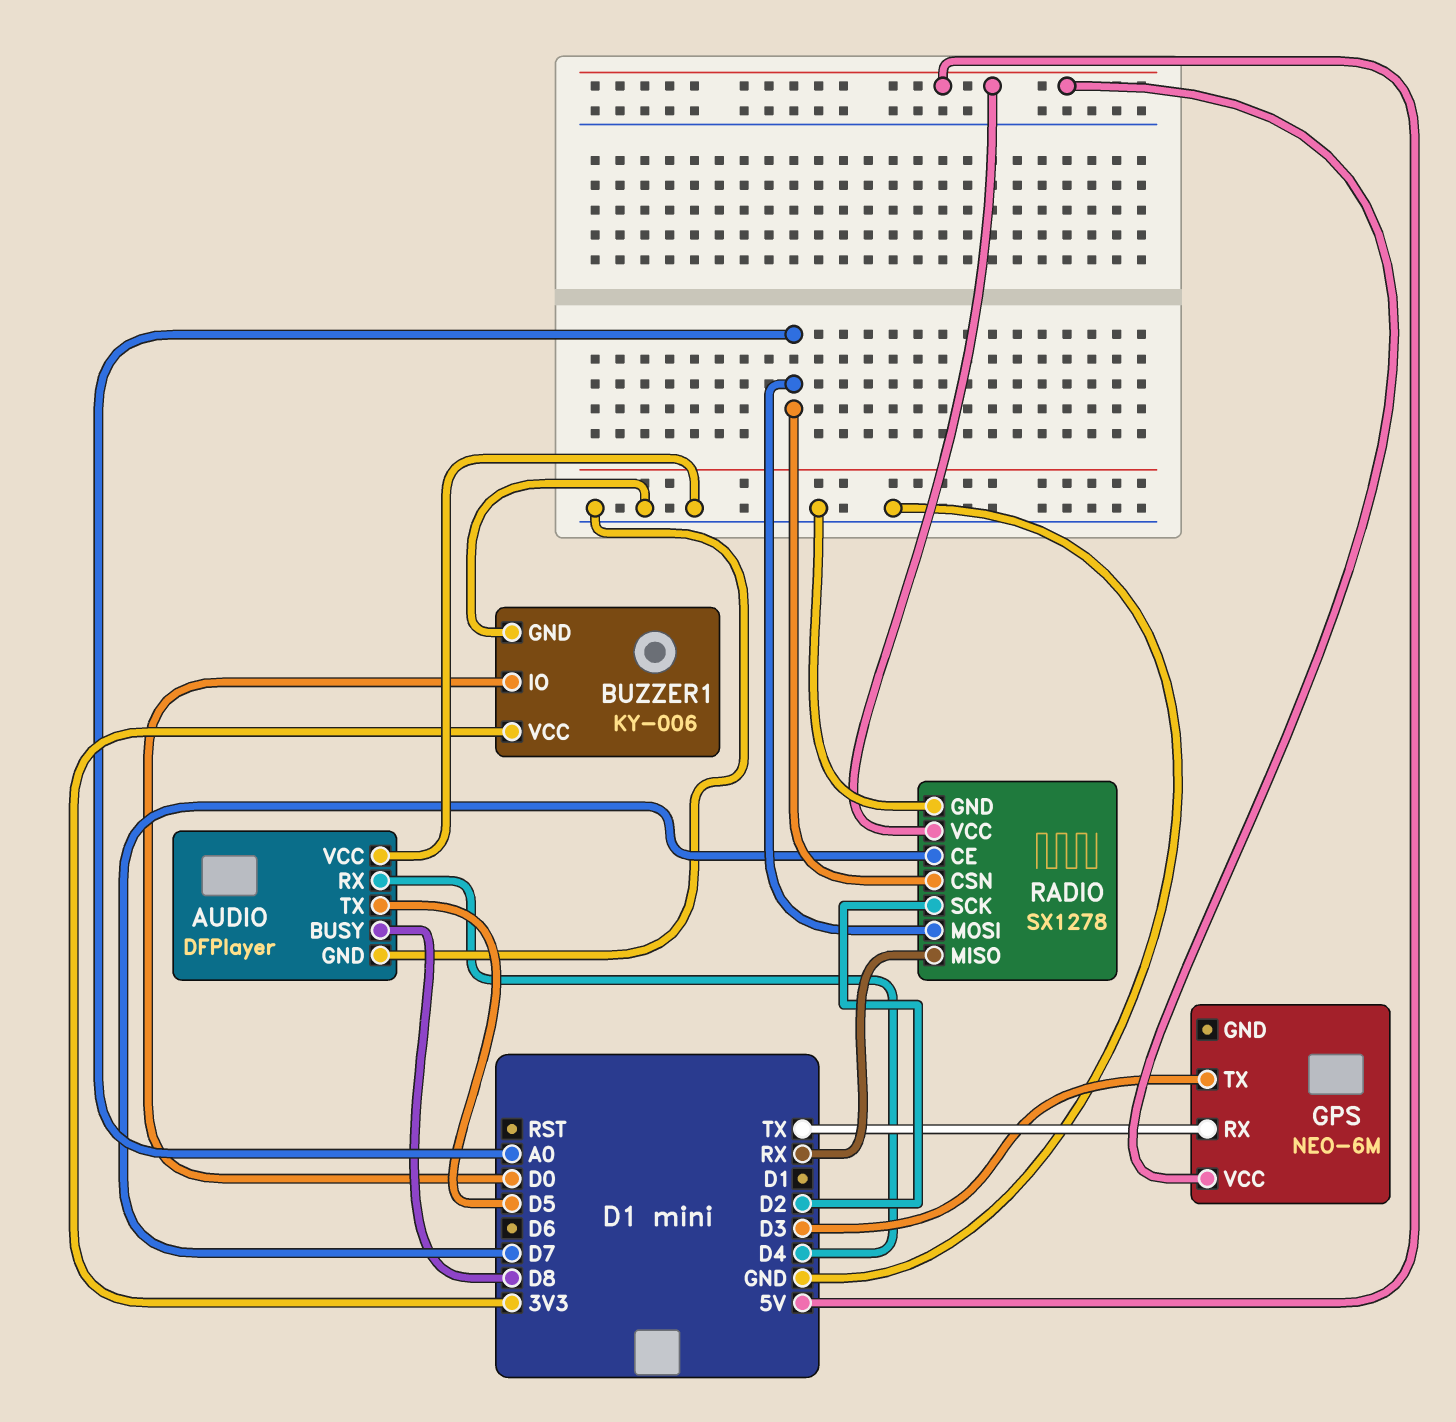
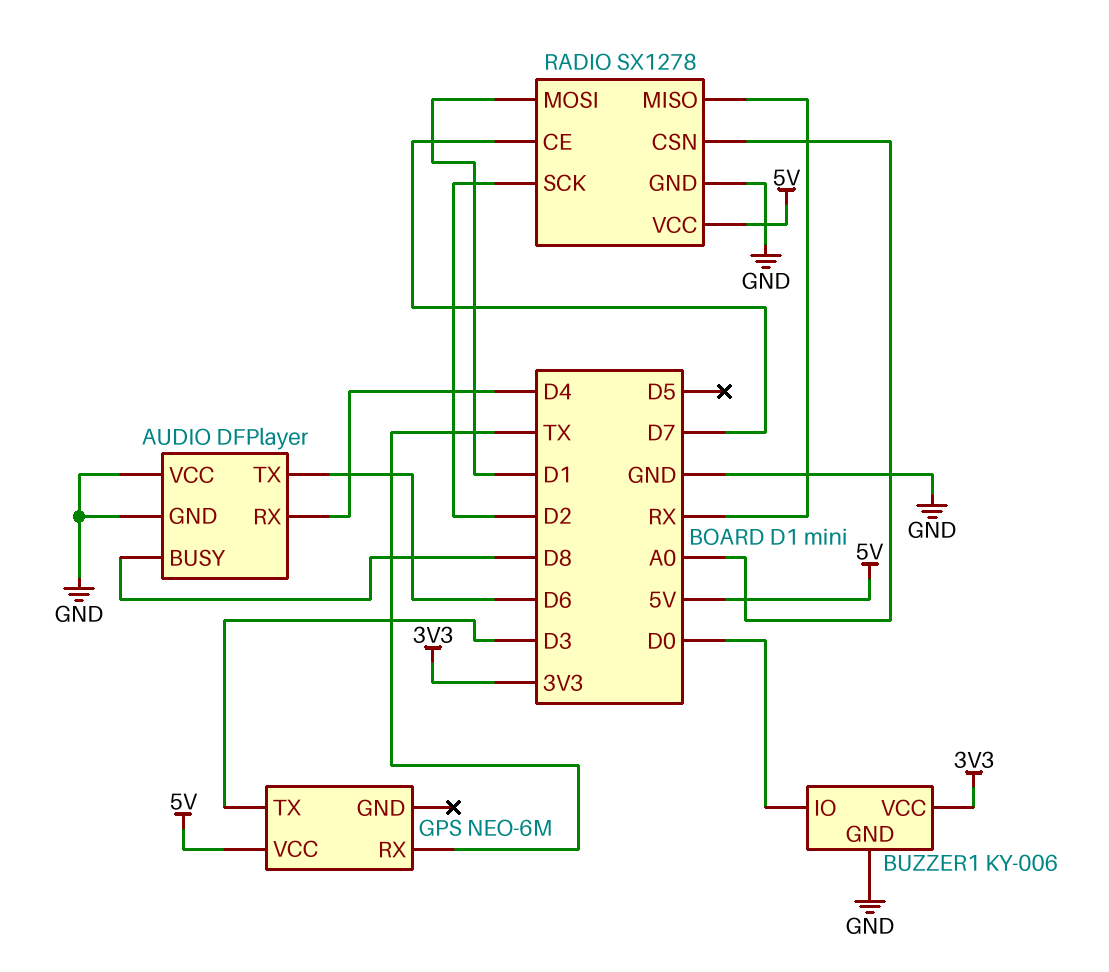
AUDIO pin TX: D5 -> D6
RADIO pin MOSI: A0 -> D1

